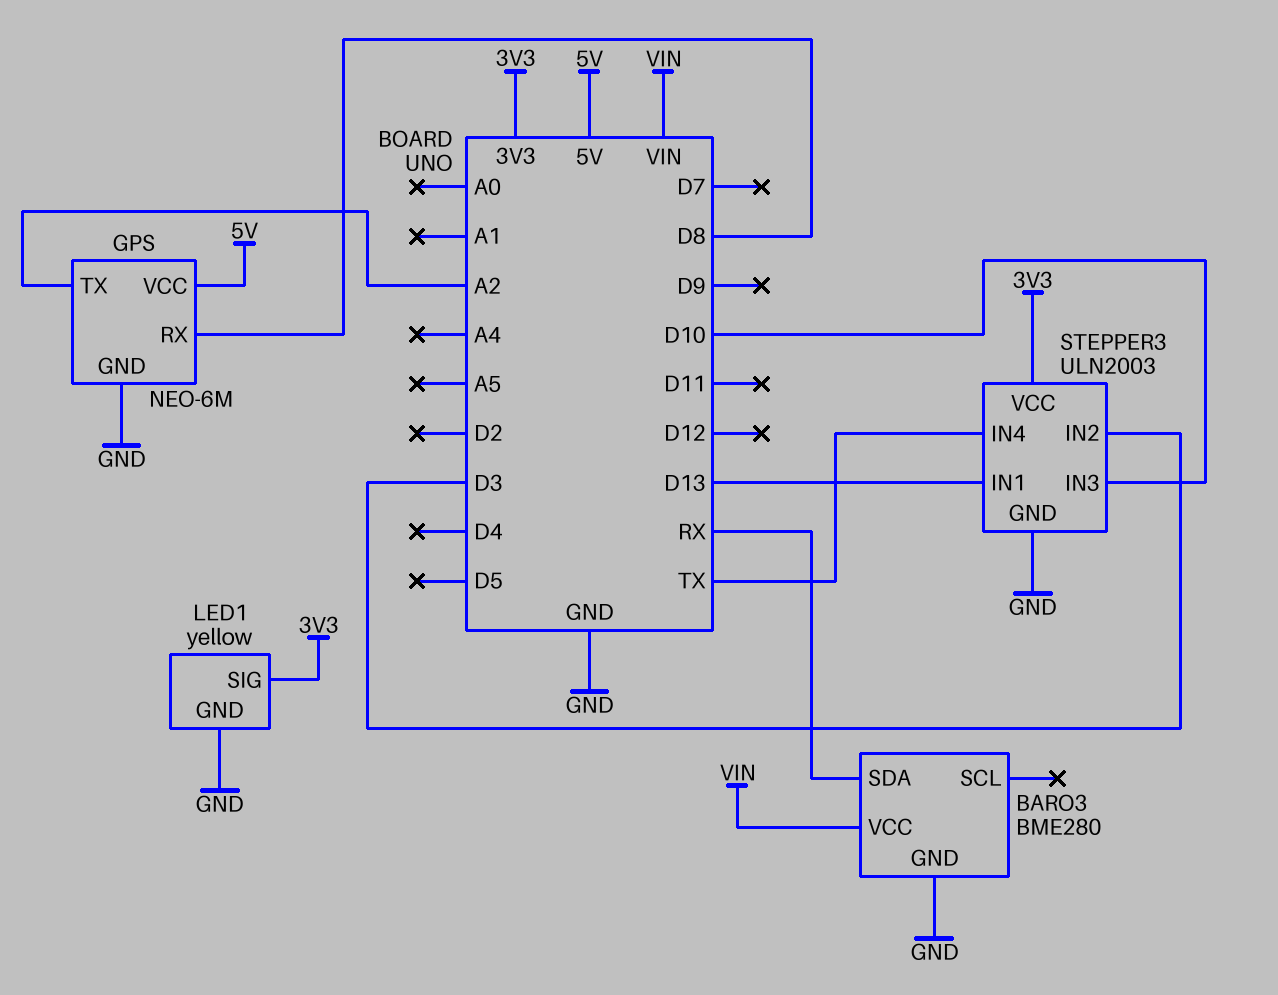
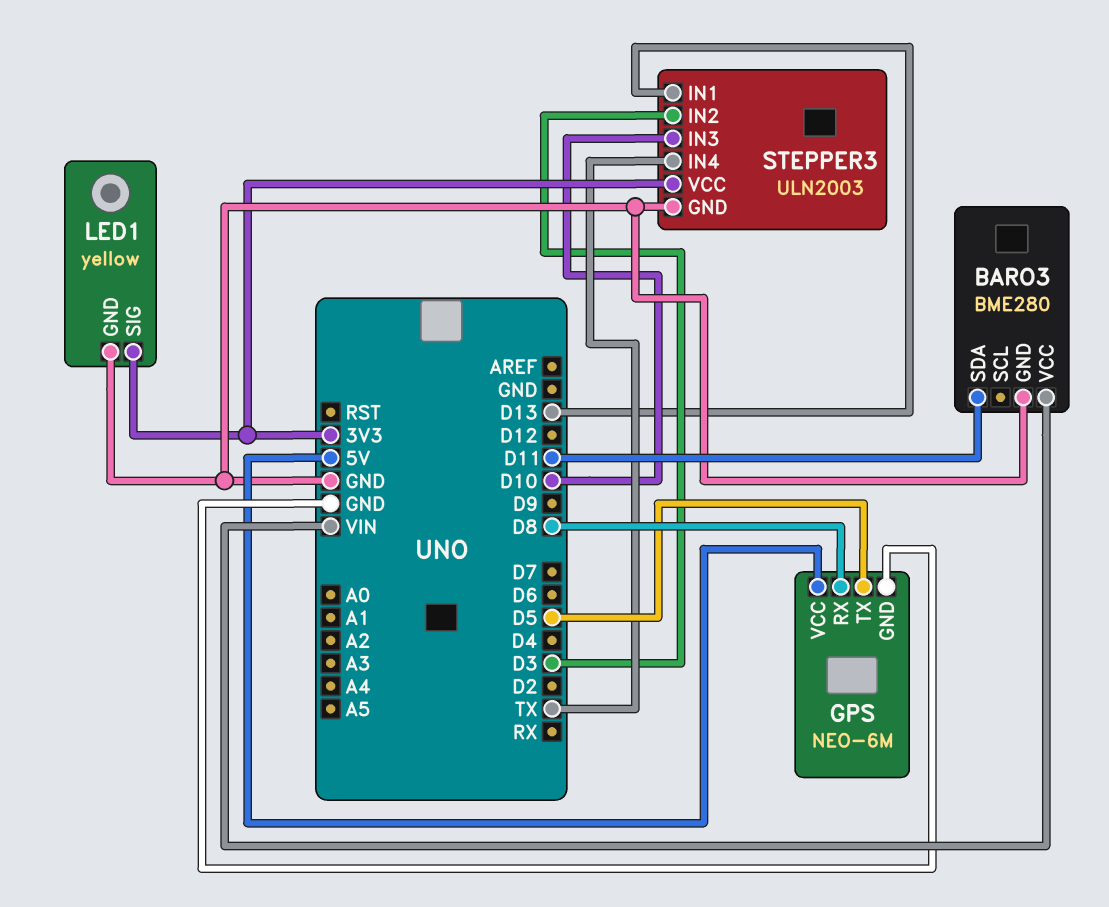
BARO3 pin SDA: RX -> D11
GPS pin TX: A2 -> D5

